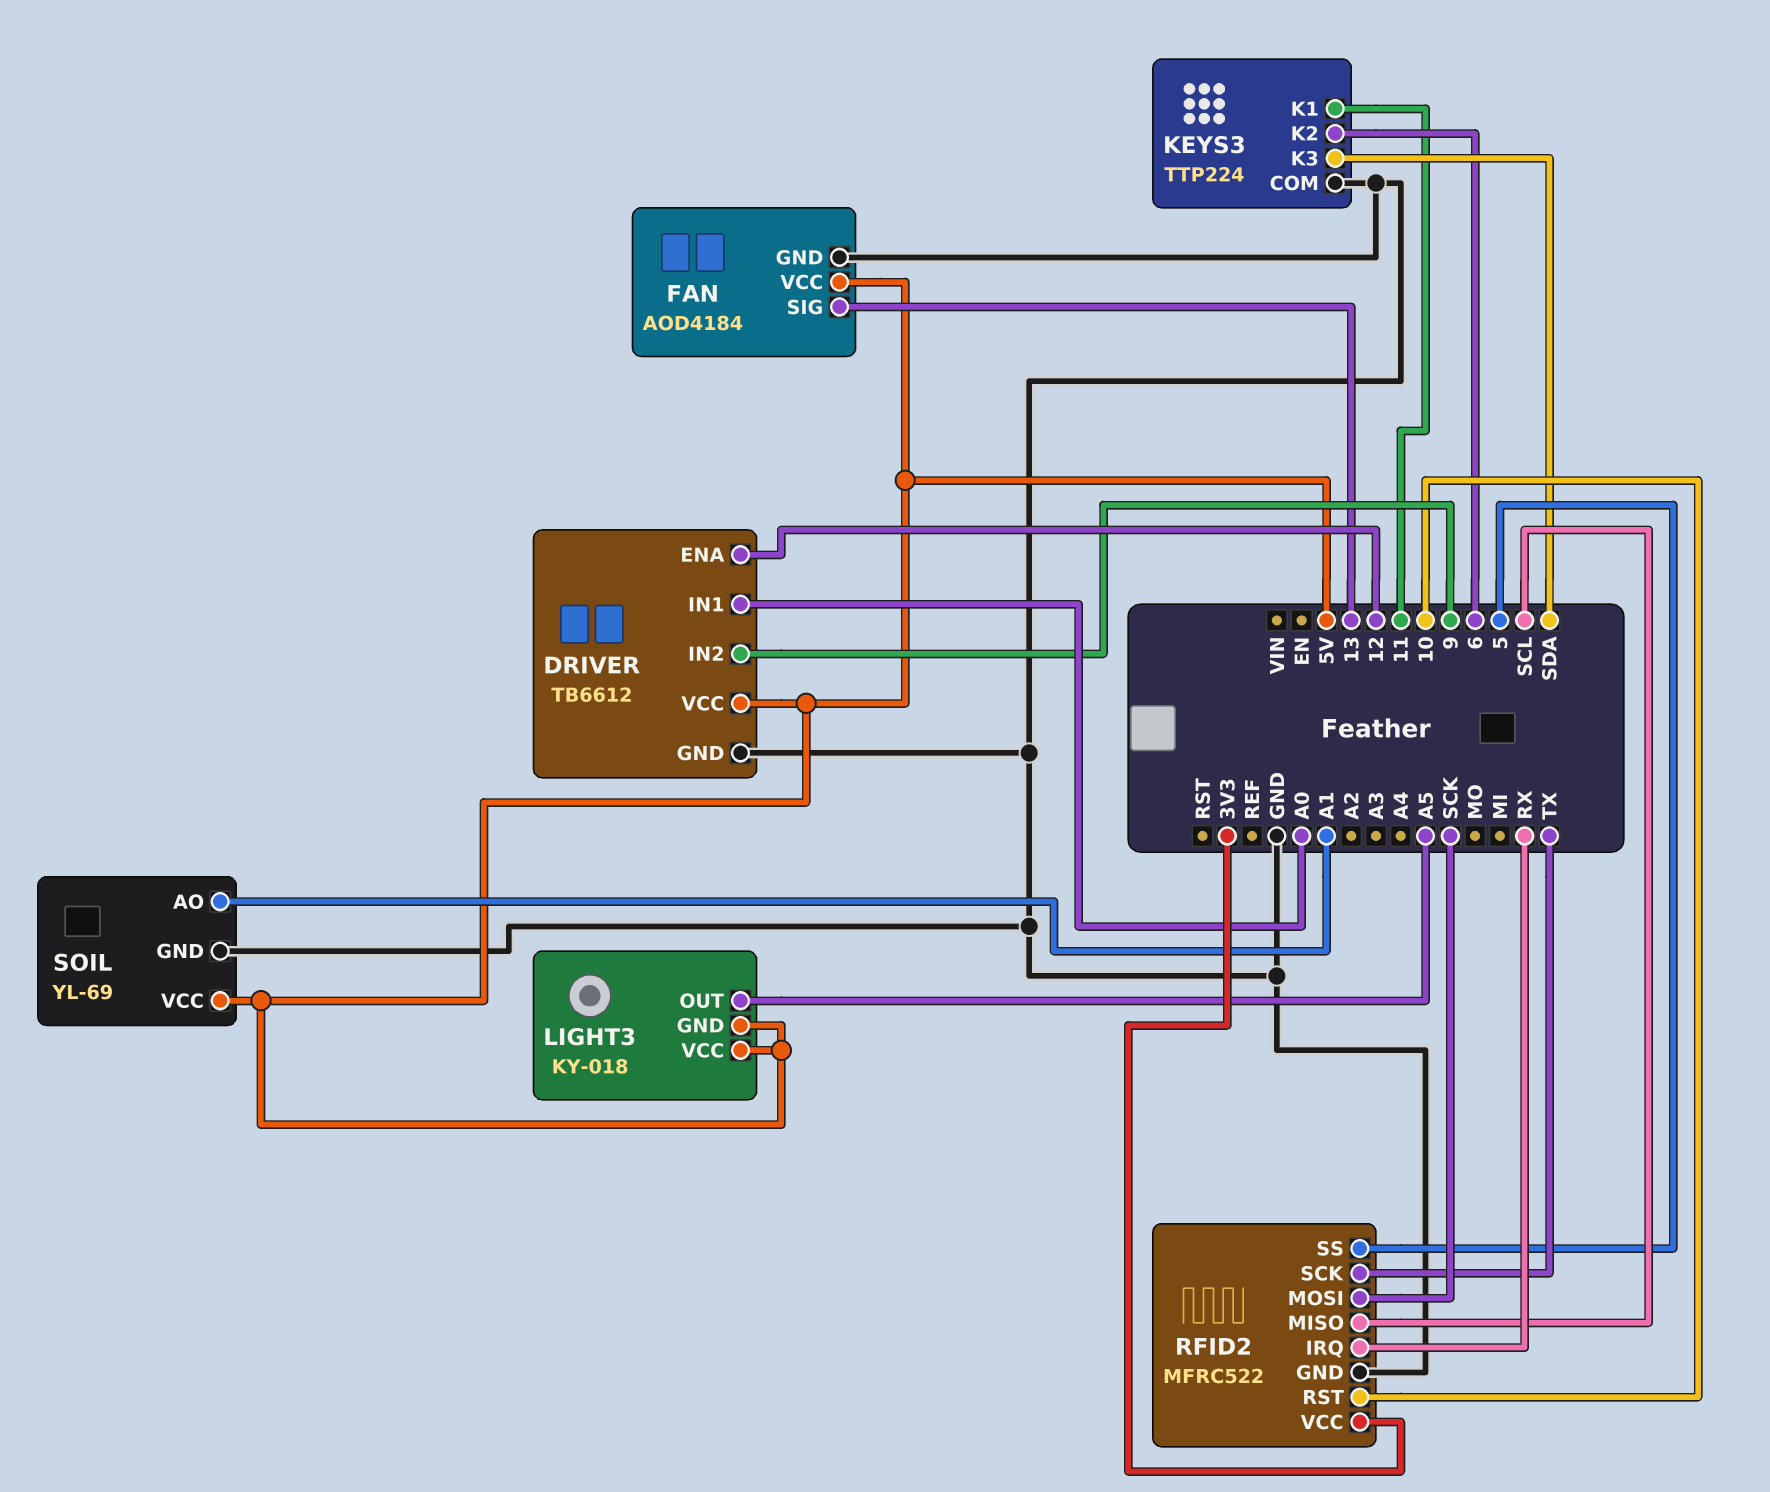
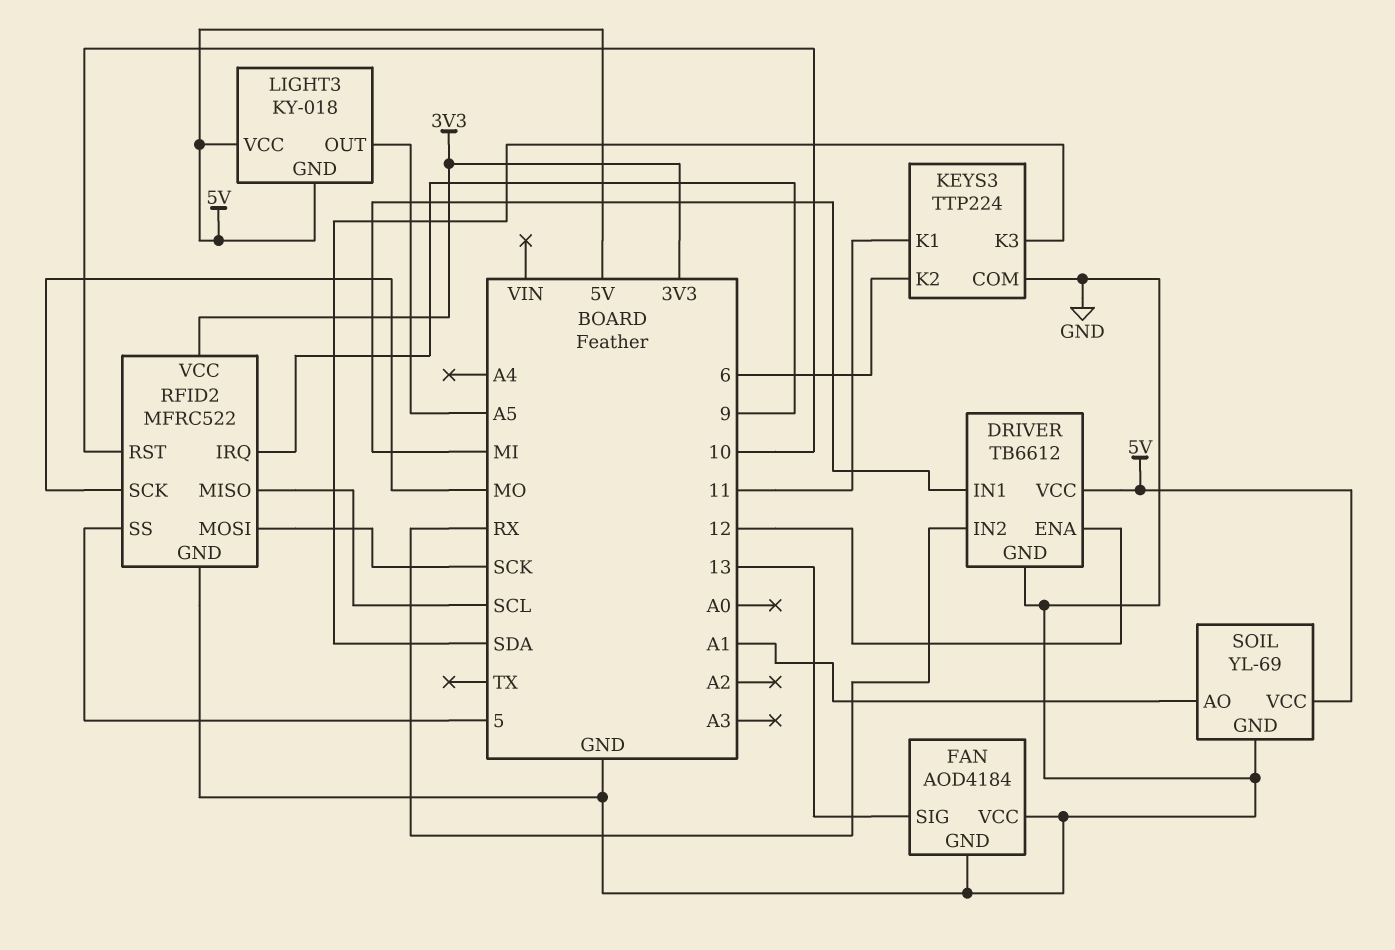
DRIVER pin IN1: A0 -> MI
DRIVER pin IN2: 9 -> RX
FAN pin VCC: 5V -> GND
RFID2 pin IRQ: RX -> 9
RFID2 pin SCK: TX -> MO

